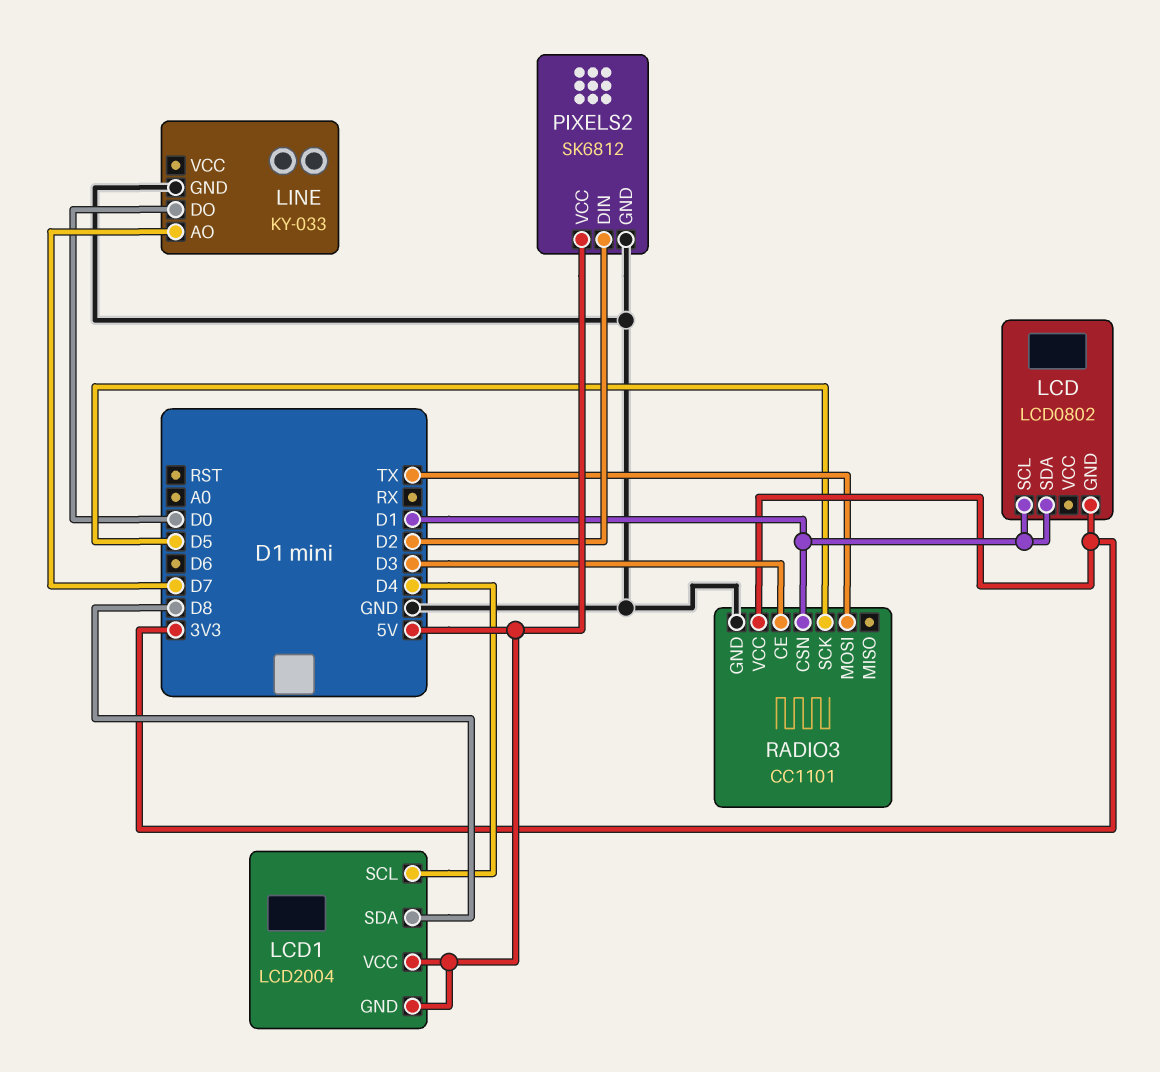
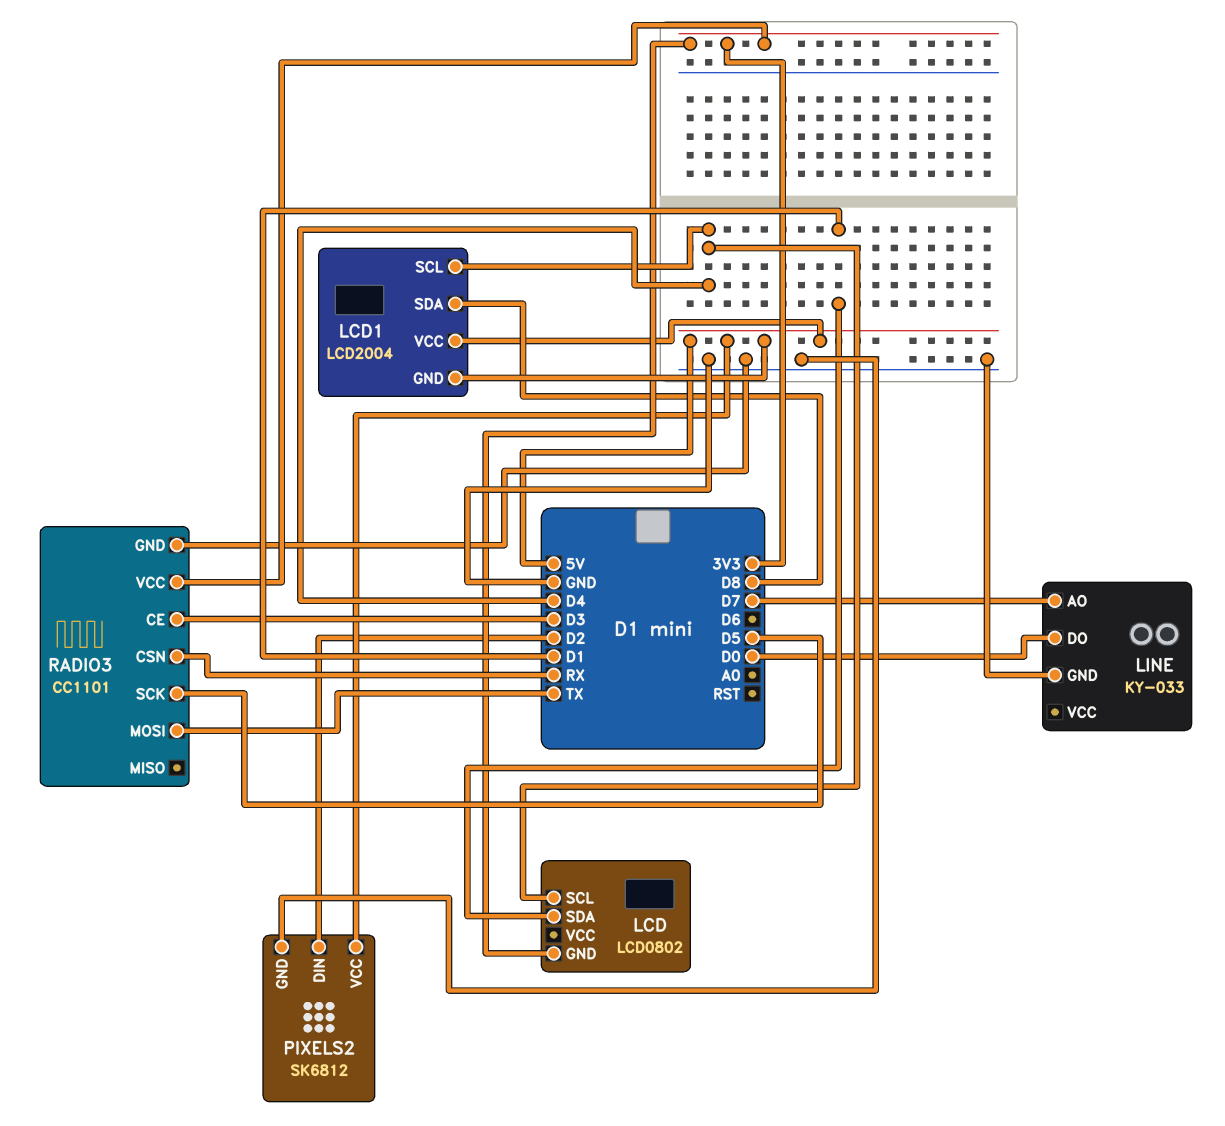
LCD pin SCL: D1 -> D4
RADIO3 pin CSN: D1 -> RX

